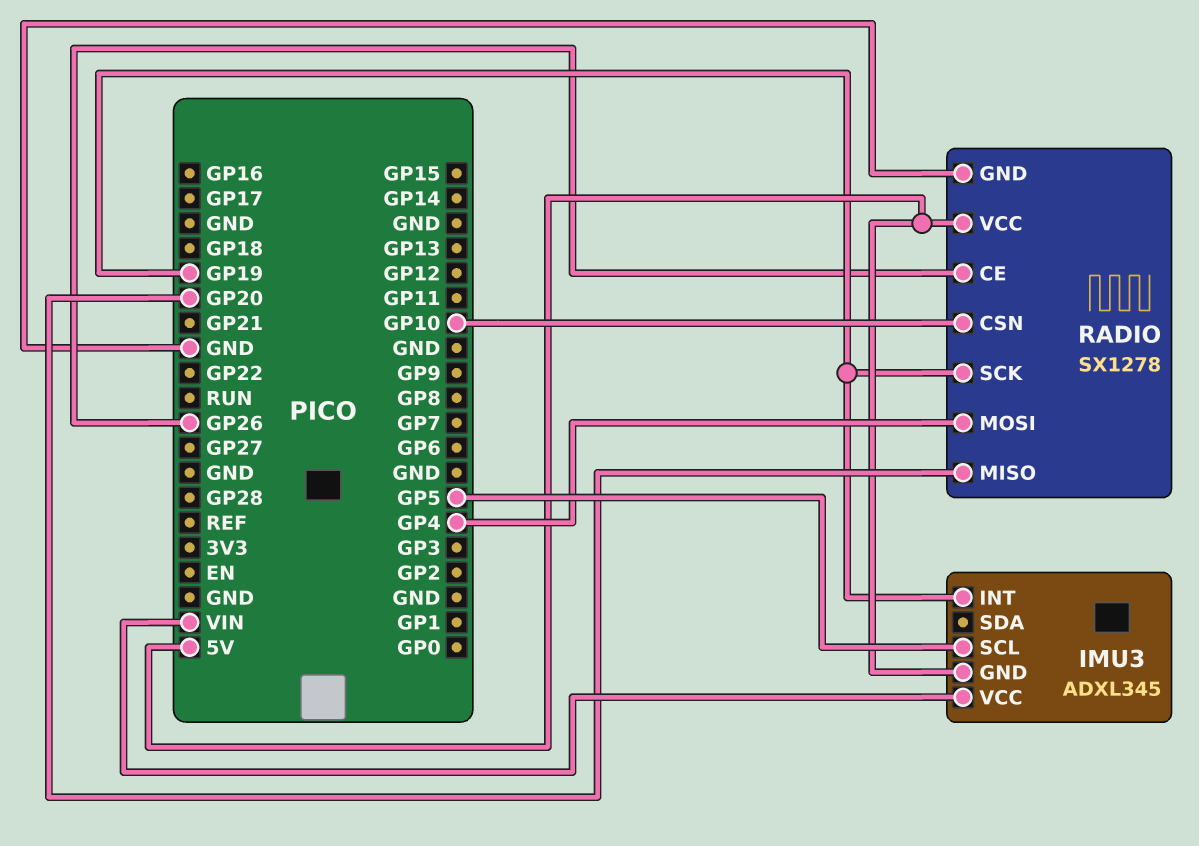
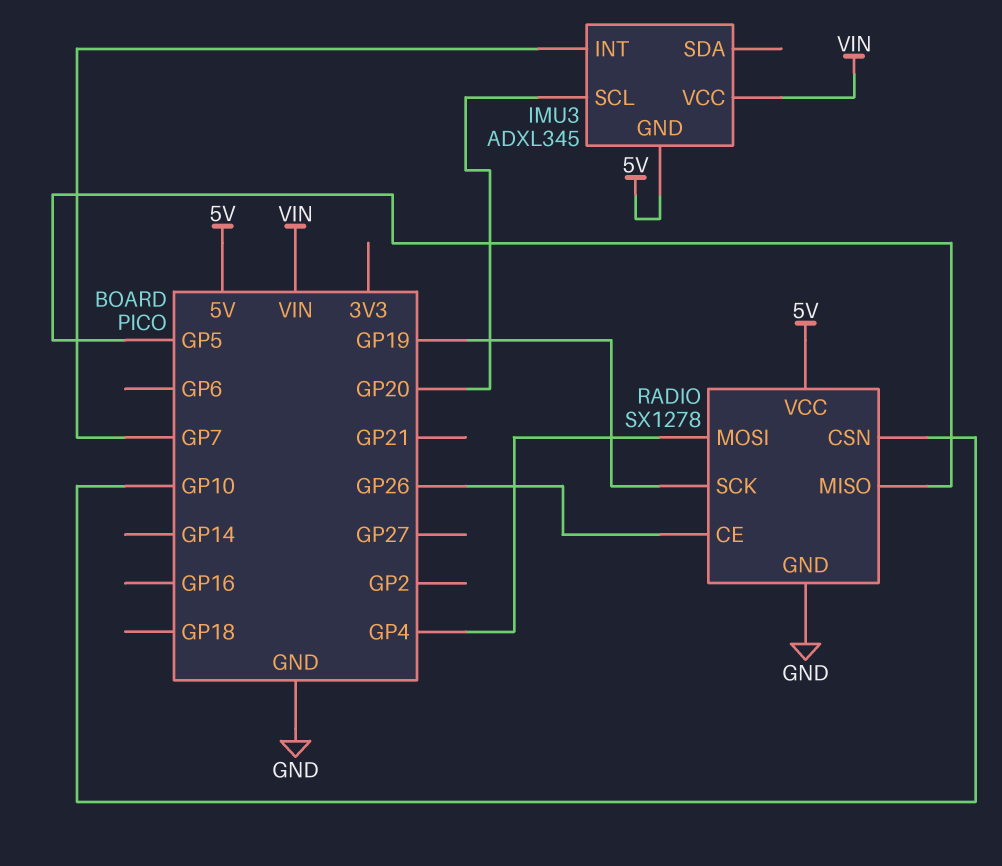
IMU3 pin INT: GP19 -> GP7
IMU3 pin SCL: GP5 -> GP20
RADIO pin MISO: GP20 -> GP5

